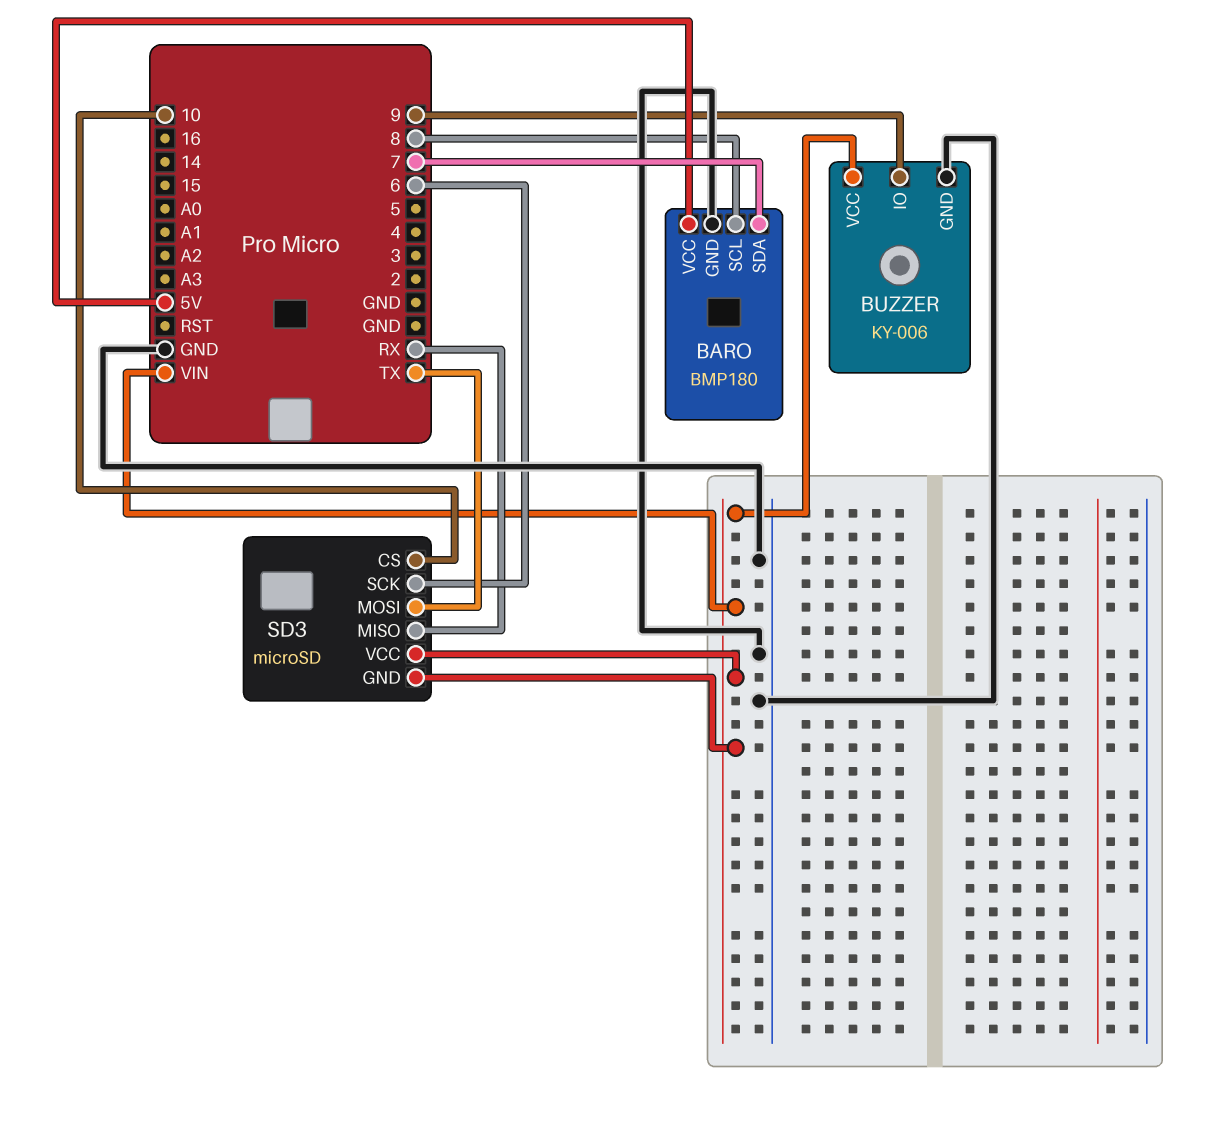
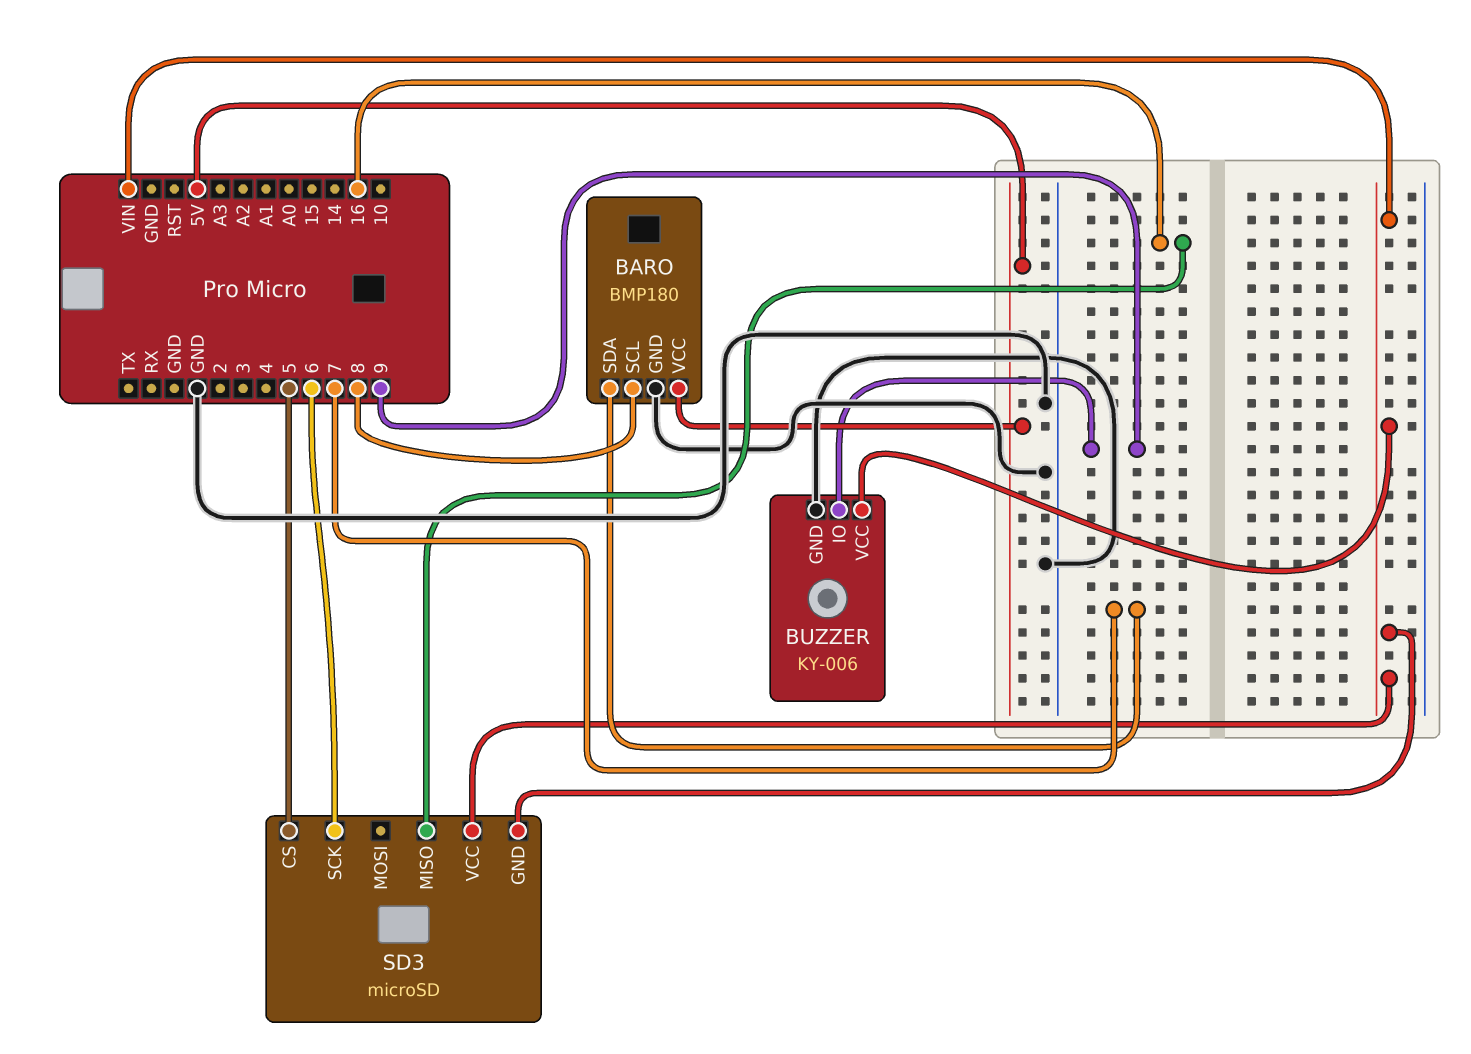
SD3 pin CS: 10 -> 5
SD3 pin MISO: RX -> 16
SD3 pin MOSI: TX -> none

